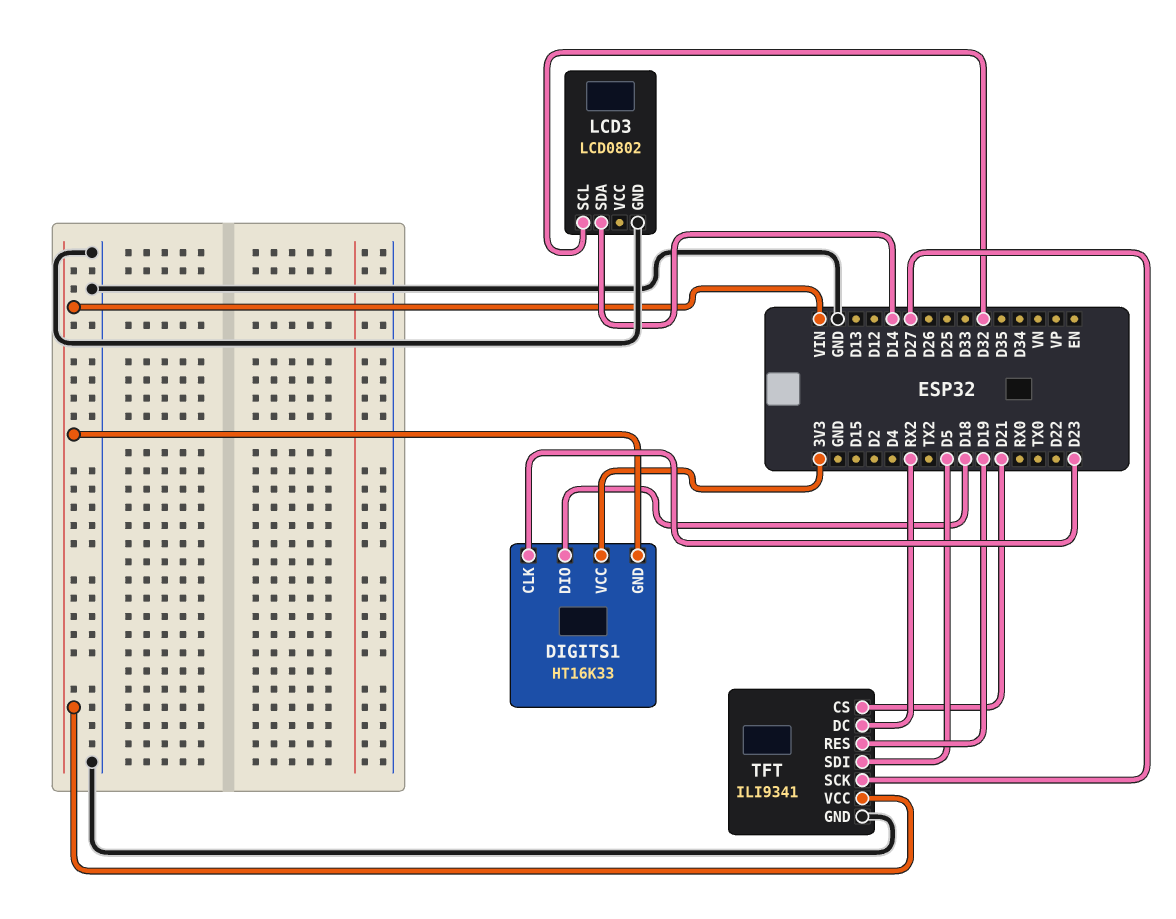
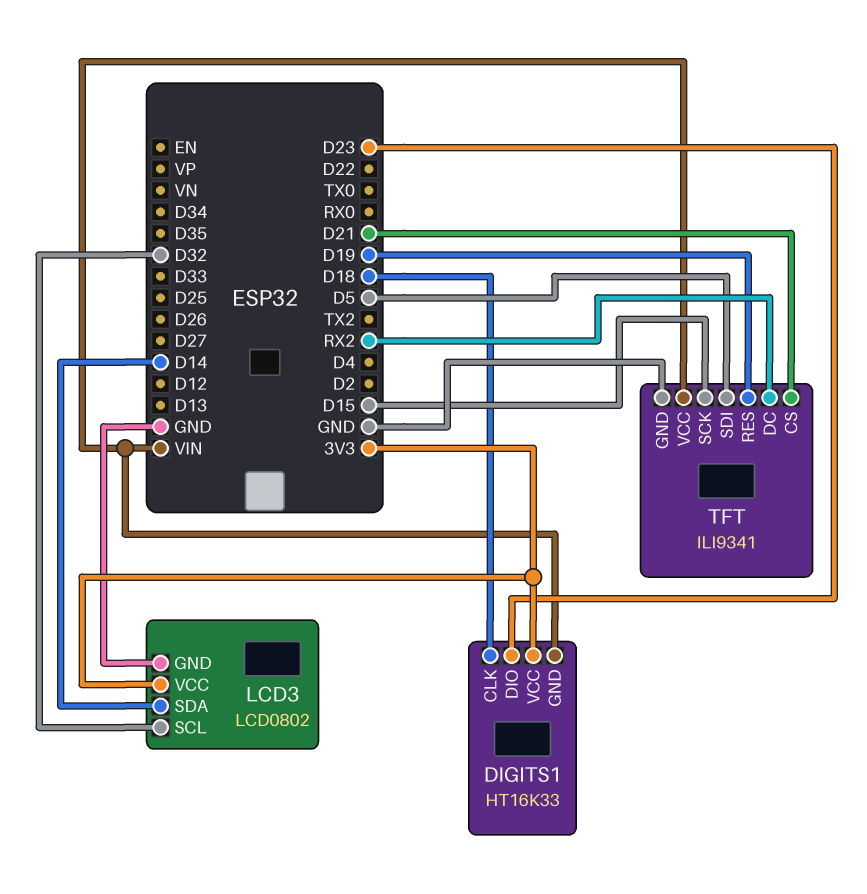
DIGITS1 pin CLK: D23 -> D18
DIGITS1 pin DIO: D18 -> D23
LCD3 pin VCC: none -> 3V3
TFT pin SCK: D27 -> D15

